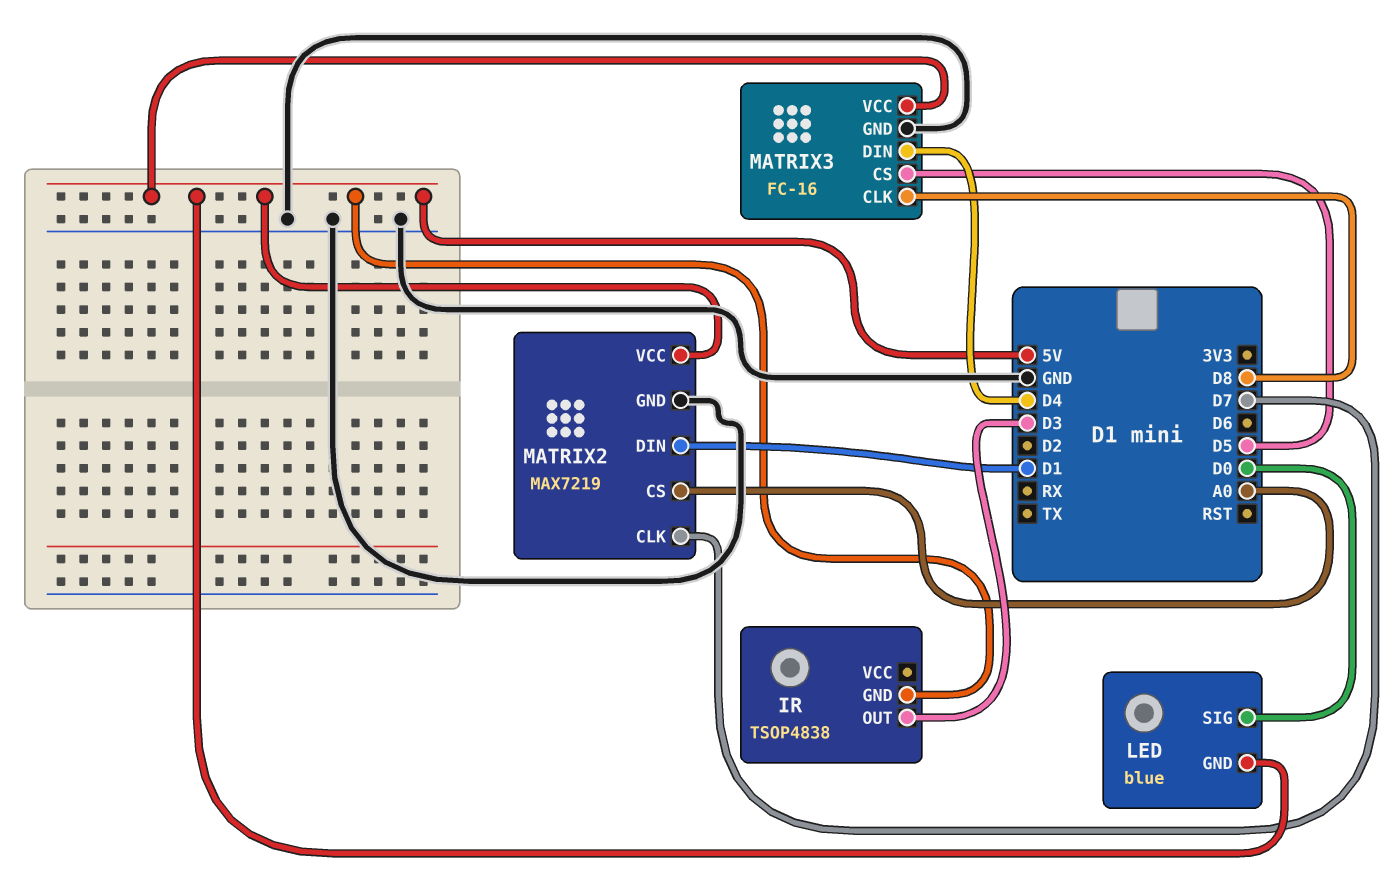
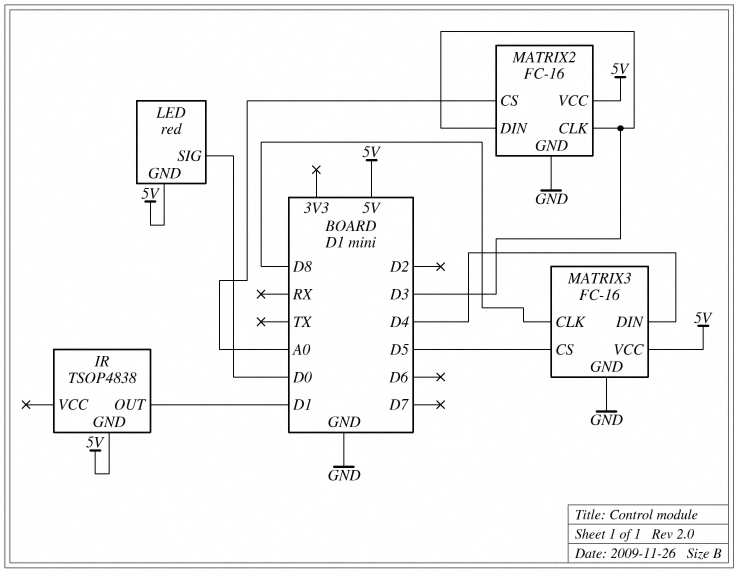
IR pin OUT: D3 -> D1
LED: blue -> red
MATRIX2: MAX7219 -> FC-16
MATRIX2 pin CLK: D7 -> D3
MATRIX2 pin DIN: D1 -> D3

